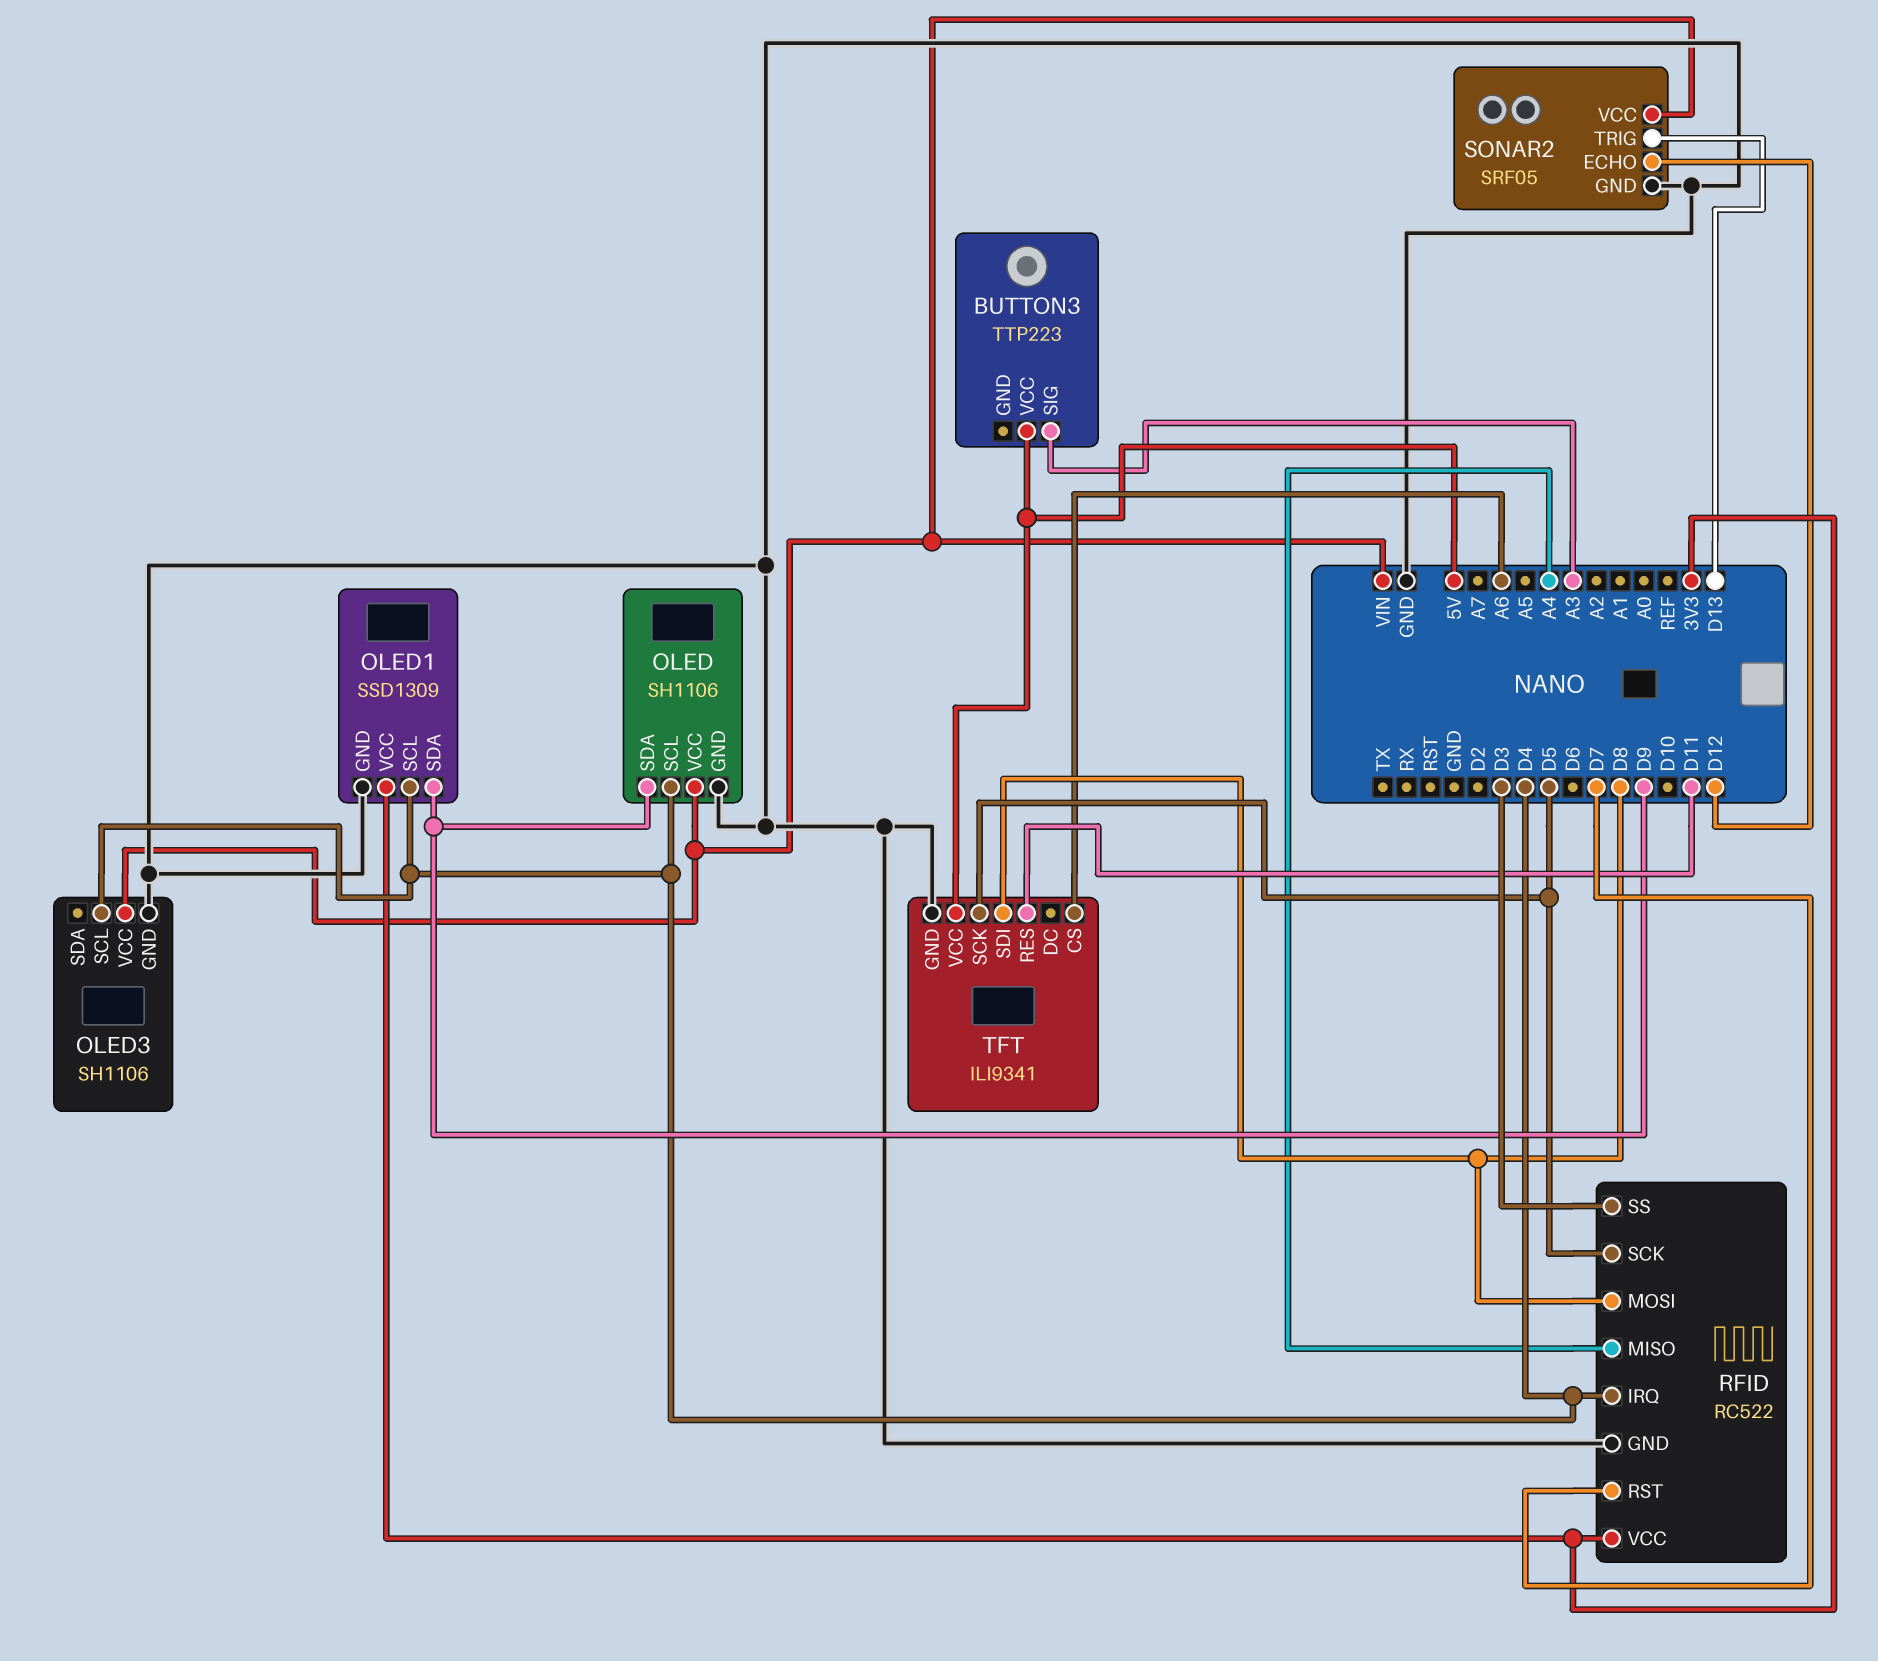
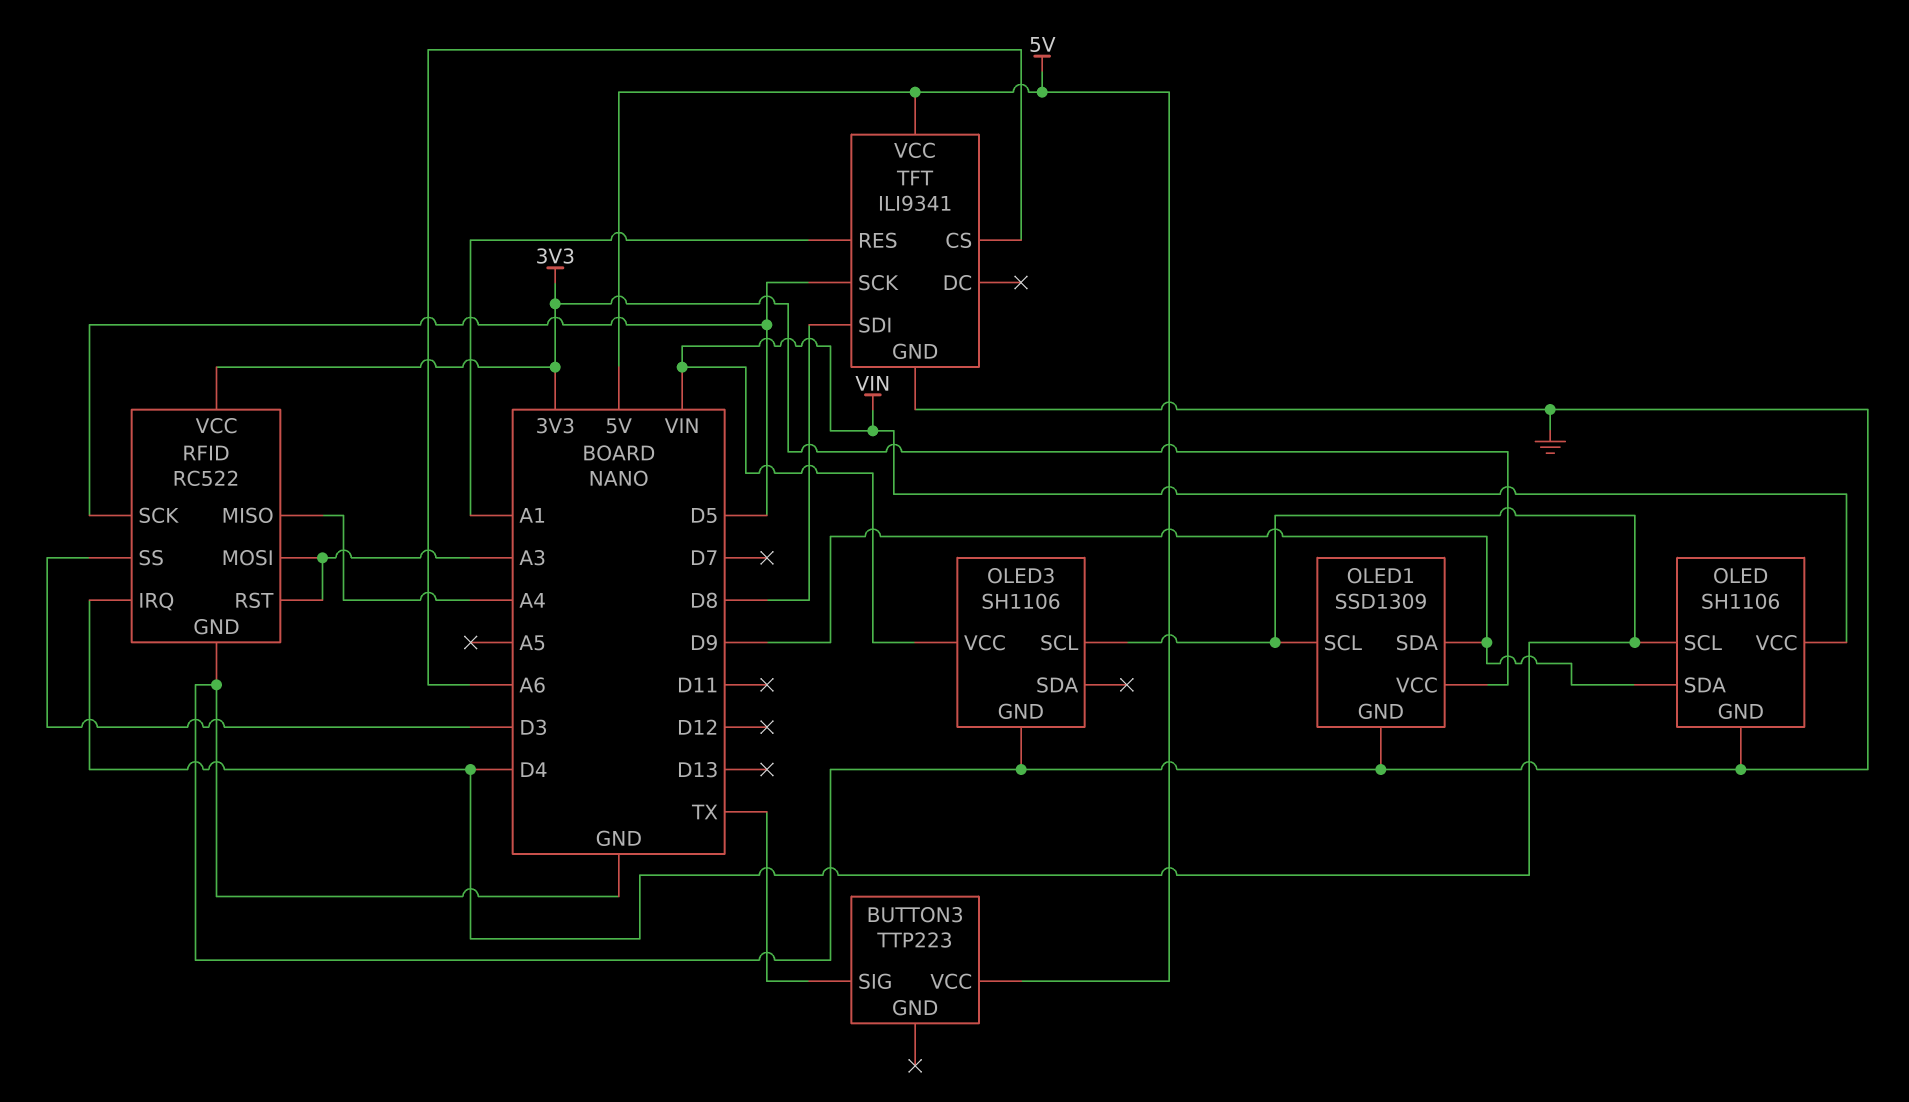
BUTTON3 pin SIG: A3 -> TX
RFID pin MOSI: D8 -> A3
RFID pin RST: D7 -> A3
SONAR2: SRF05 -> none
SONAR2 pin ECHO: D12 -> none
SONAR2 pin GND: GND -> none
SONAR2 pin TRIG: D13 -> none
SONAR2 pin VCC: VIN -> none
TFT pin RES: D11 -> A1

